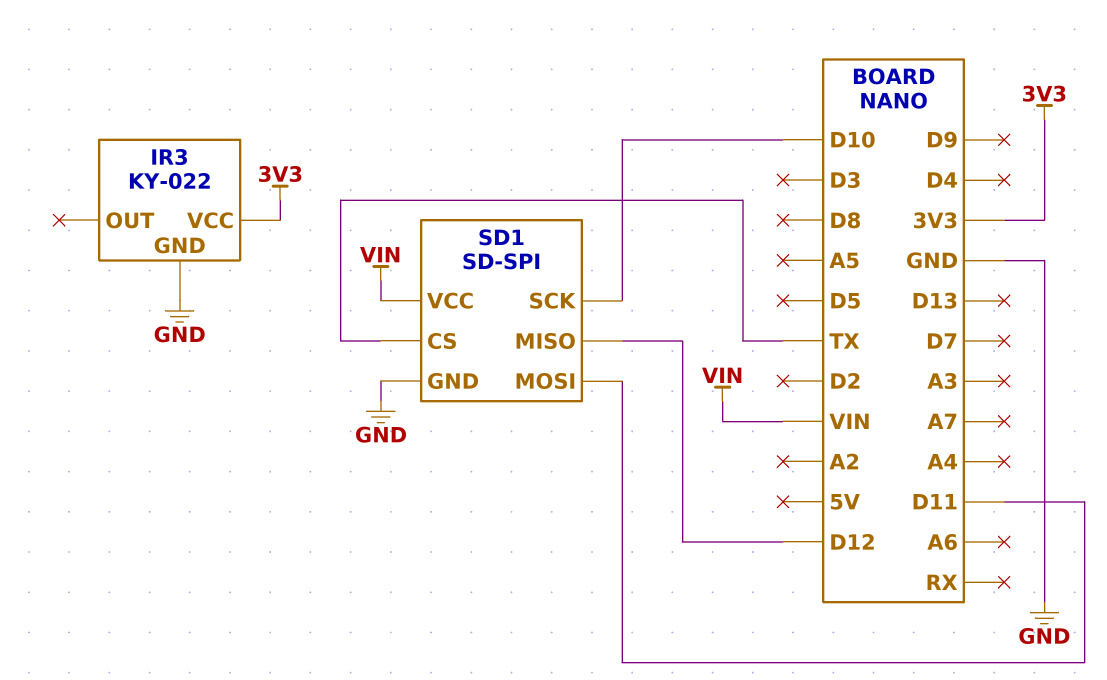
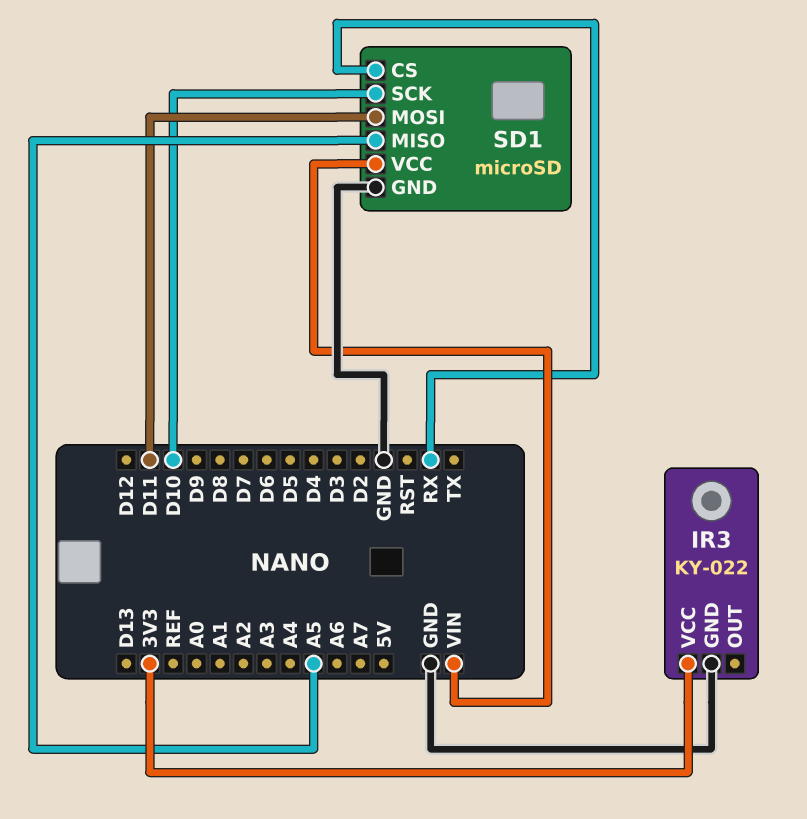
SD1: SD-SPI -> microSD
SD1 pin CS: TX -> RX
SD1 pin MISO: D12 -> A5

